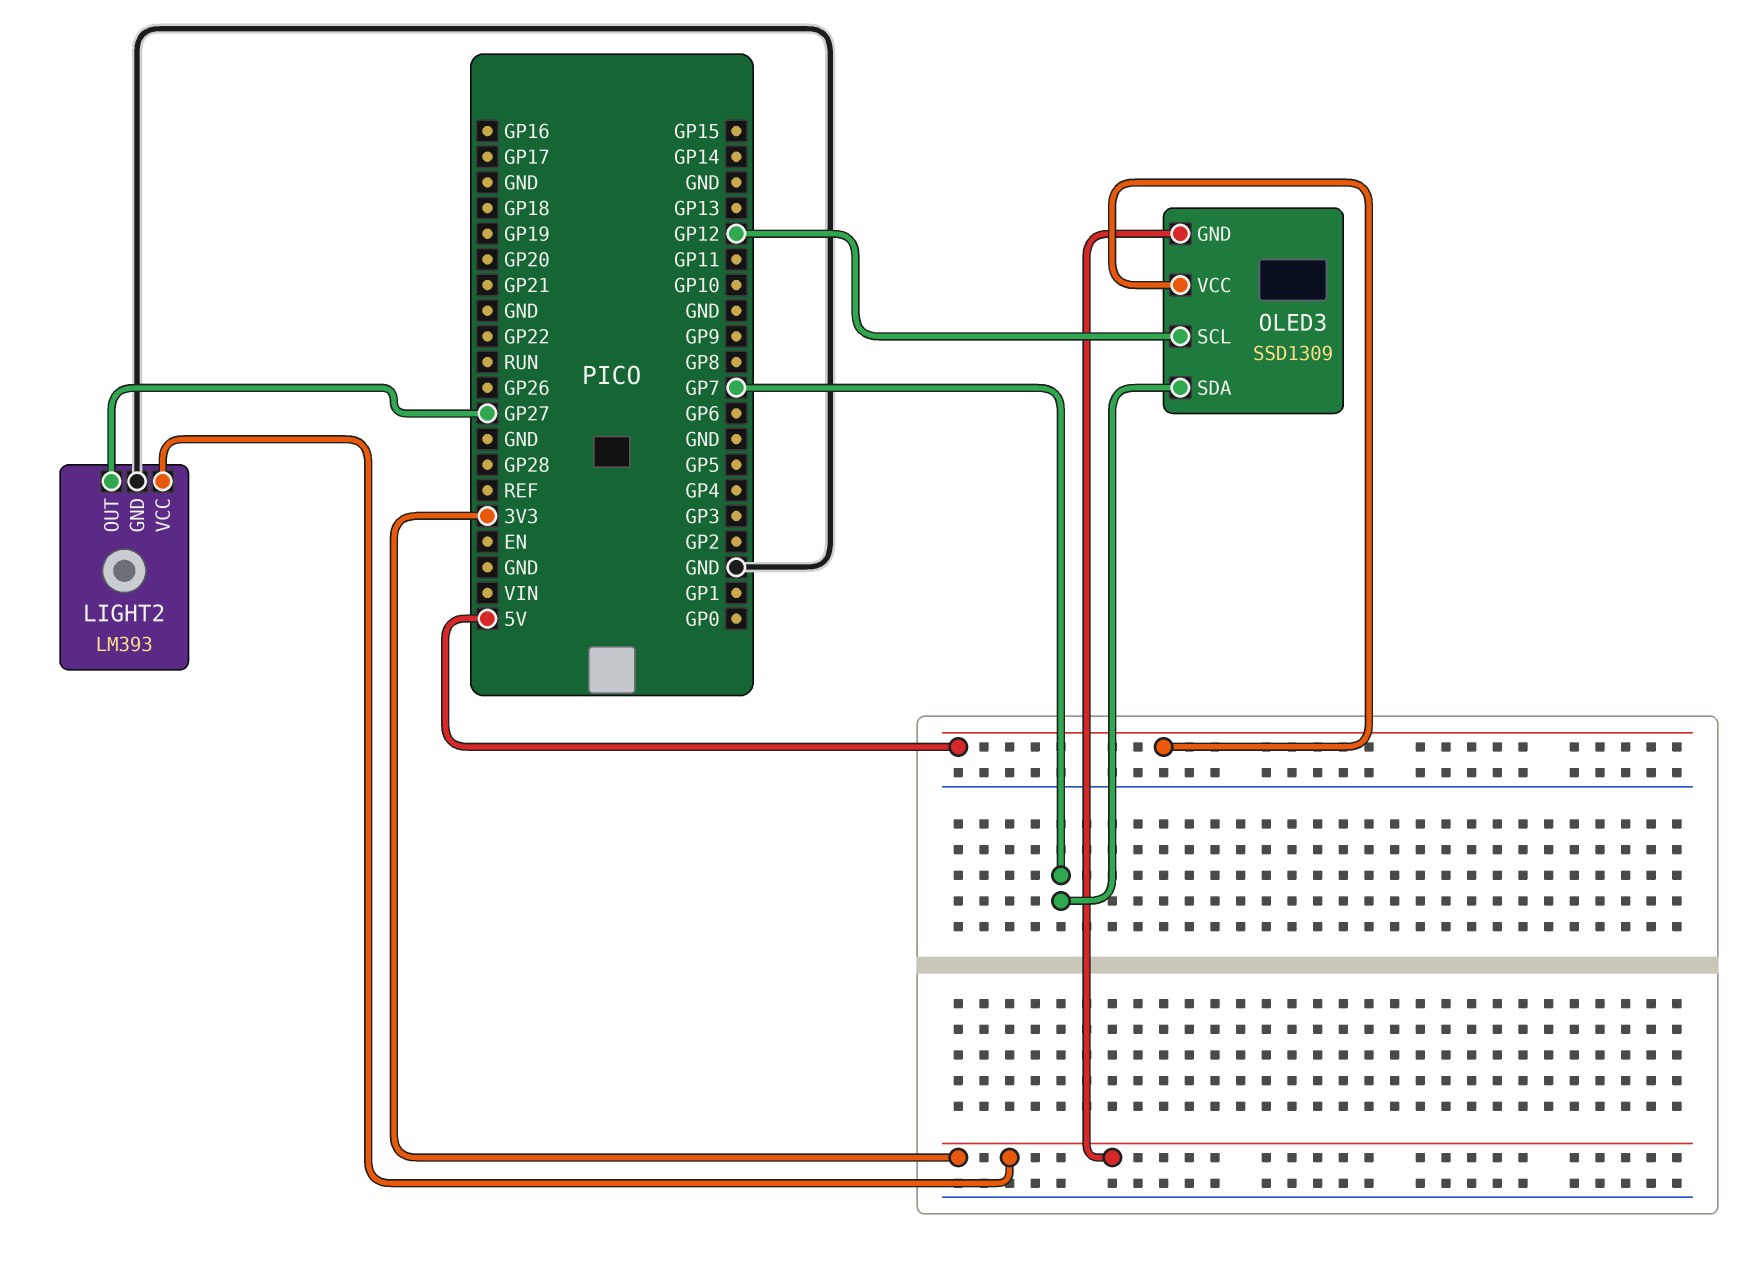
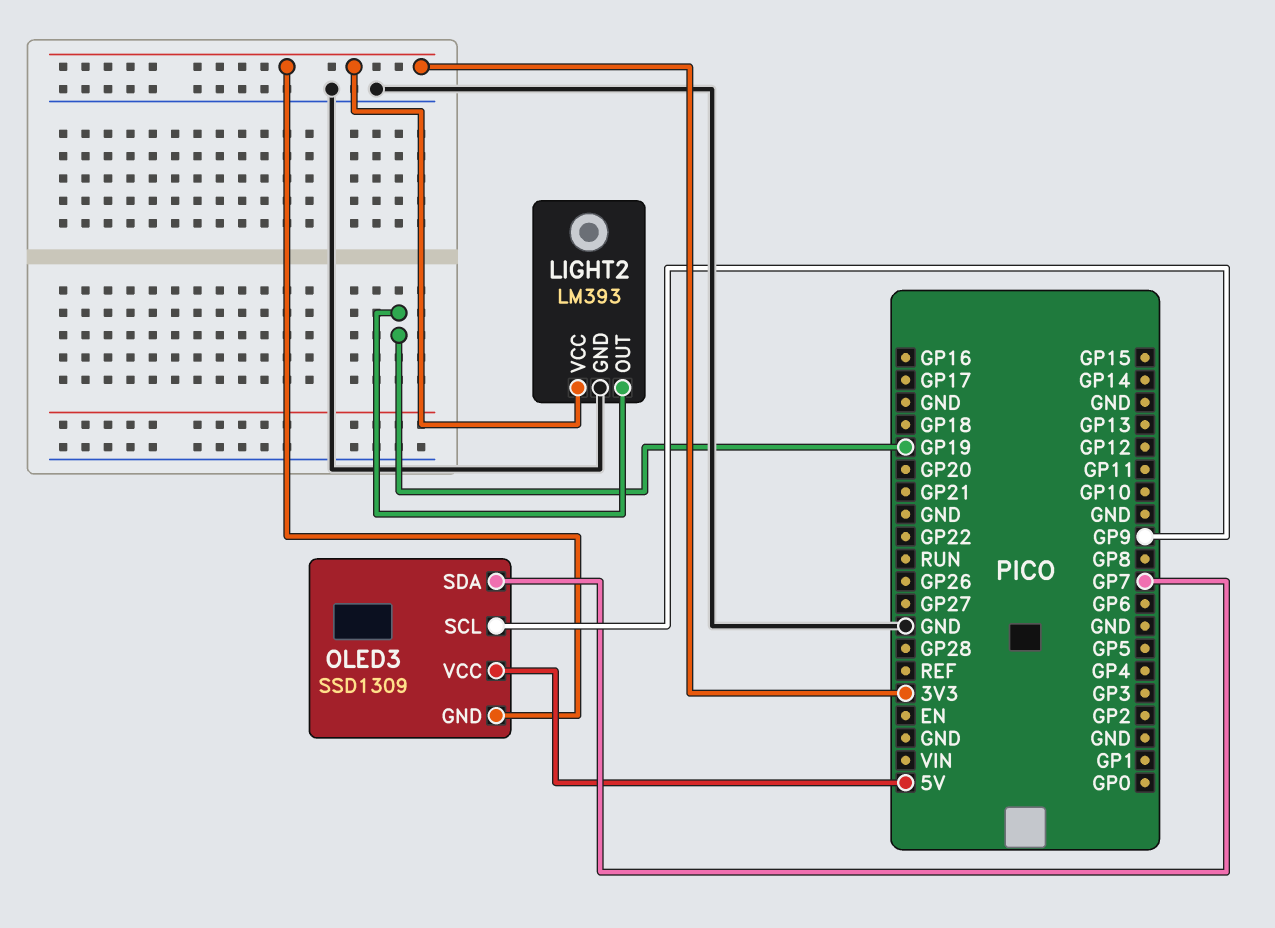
LIGHT2 pin OUT: GP27 -> GP19
OLED3 pin SCL: GP12 -> GP9

